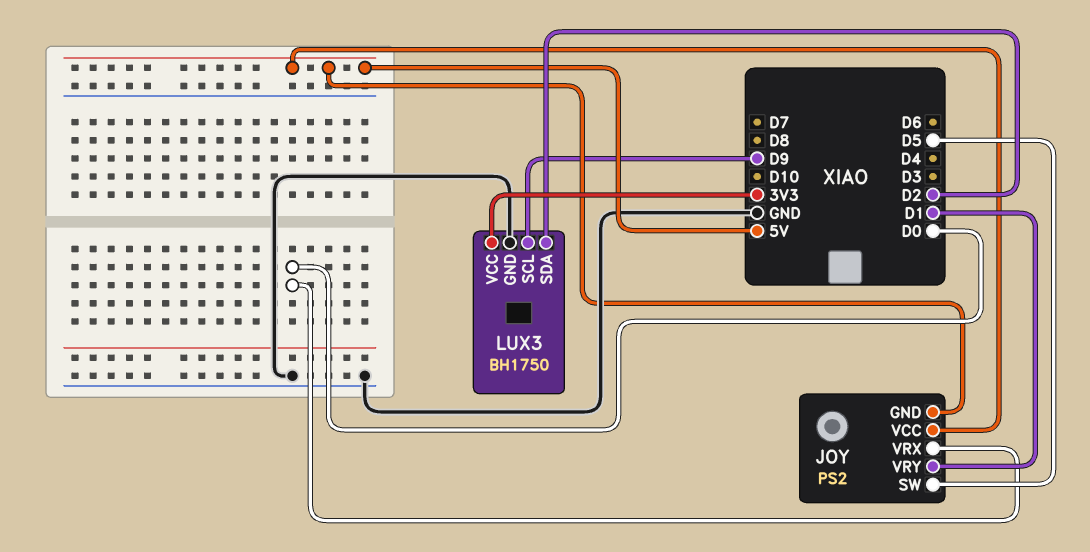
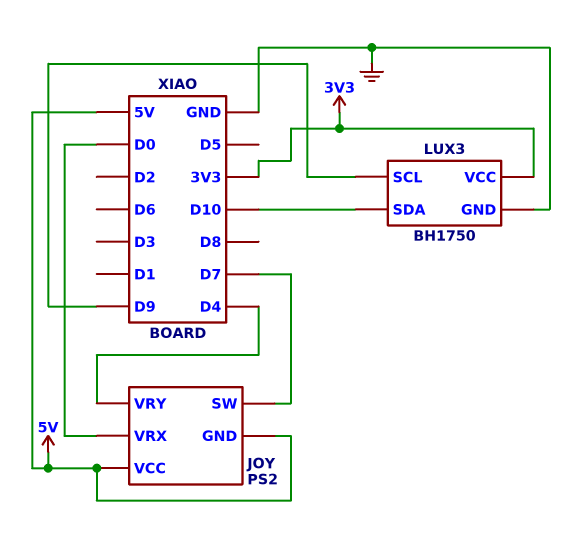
JOY pin SW: D5 -> D7
JOY pin VRY: D1 -> D4
LUX3 pin SDA: D2 -> D10

